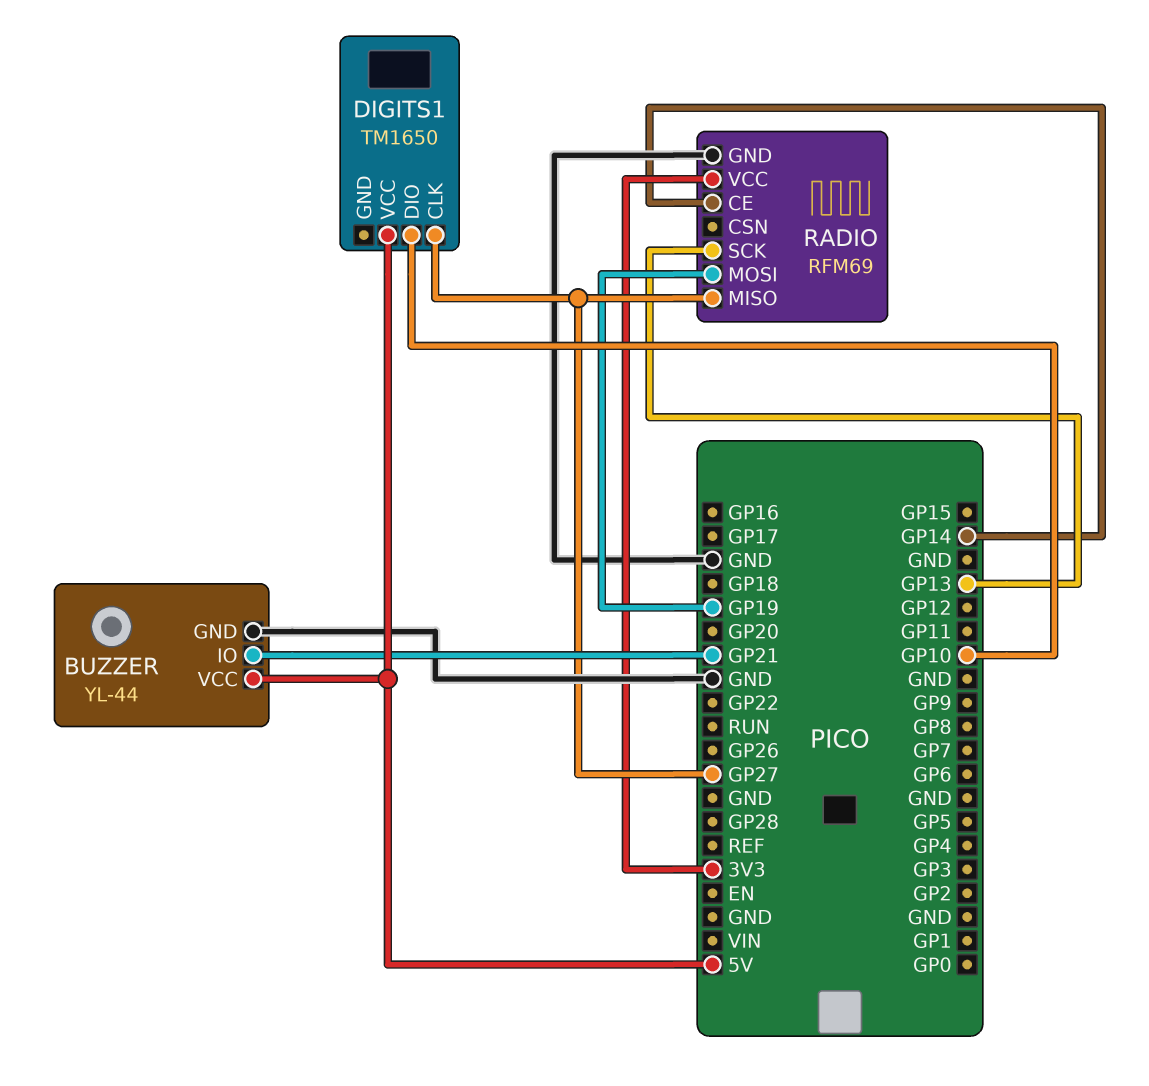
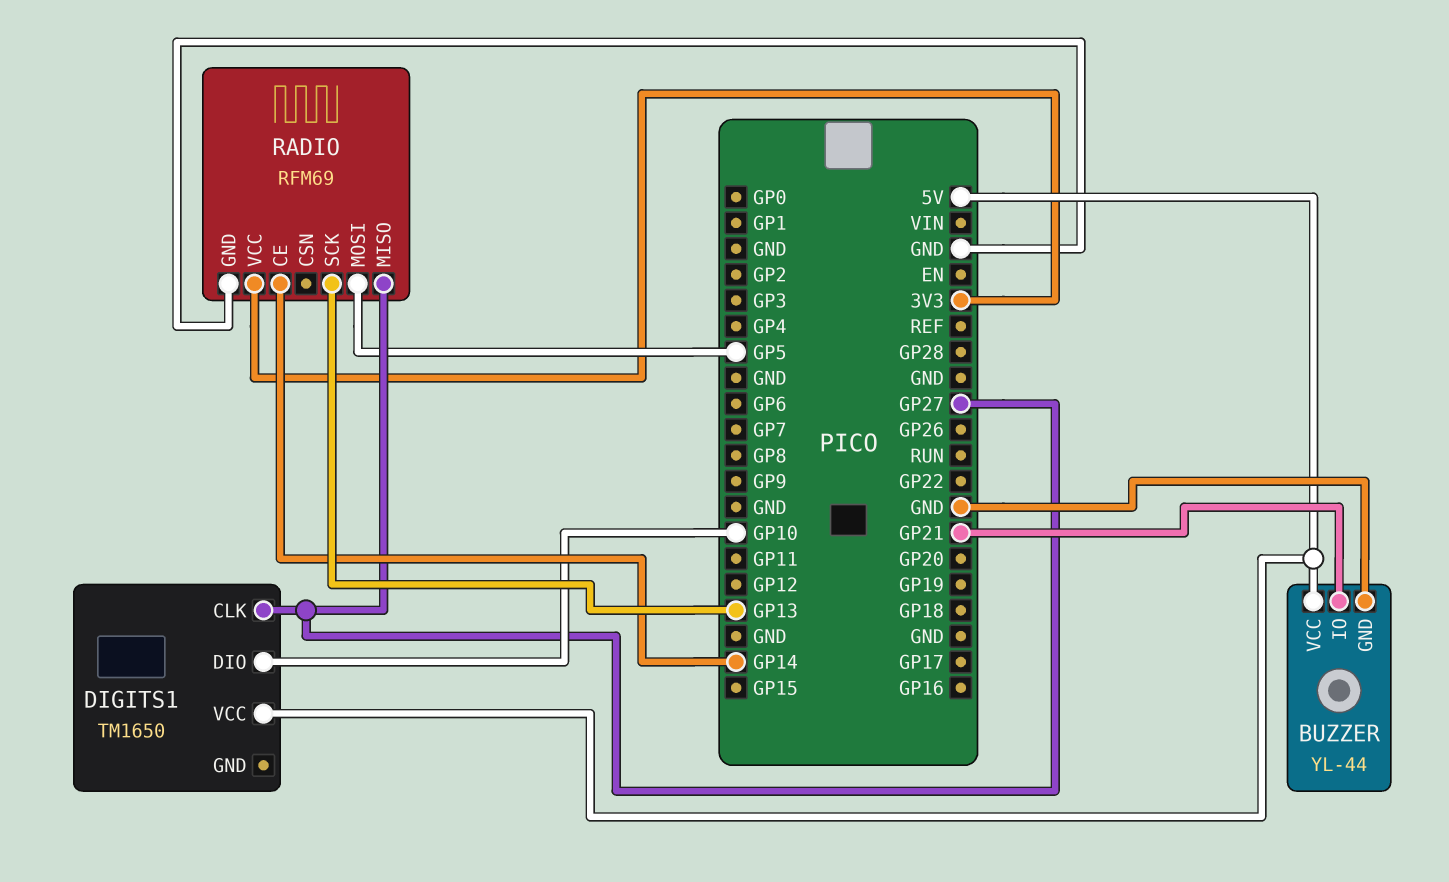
RADIO pin MOSI: GP19 -> GP5

